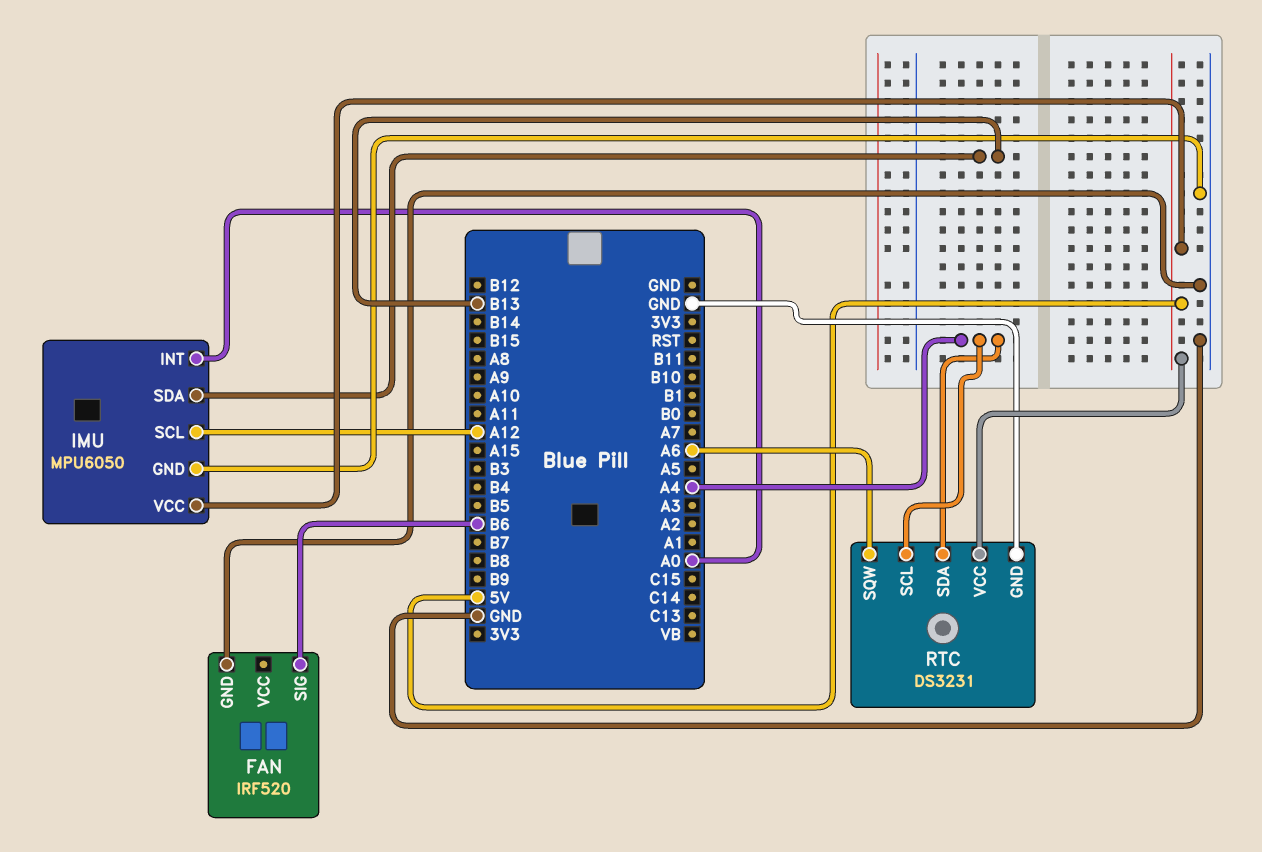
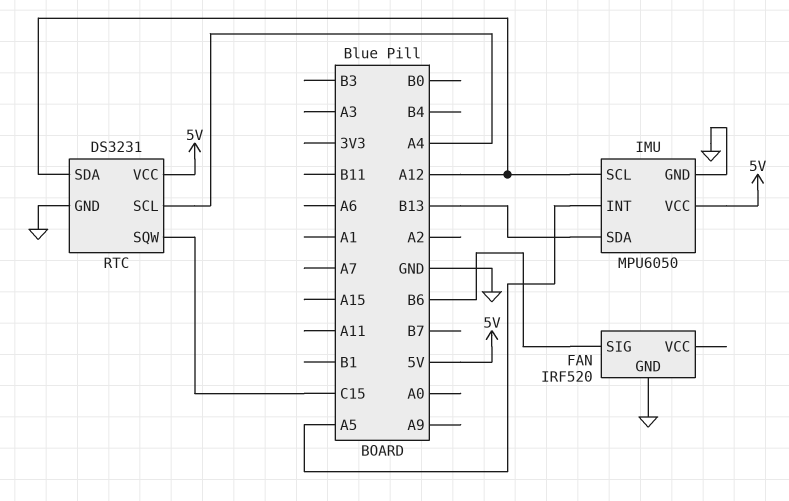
IMU pin INT: A0 -> A5
RTC pin SDA: A4 -> A12
RTC pin SQW: A6 -> C15

